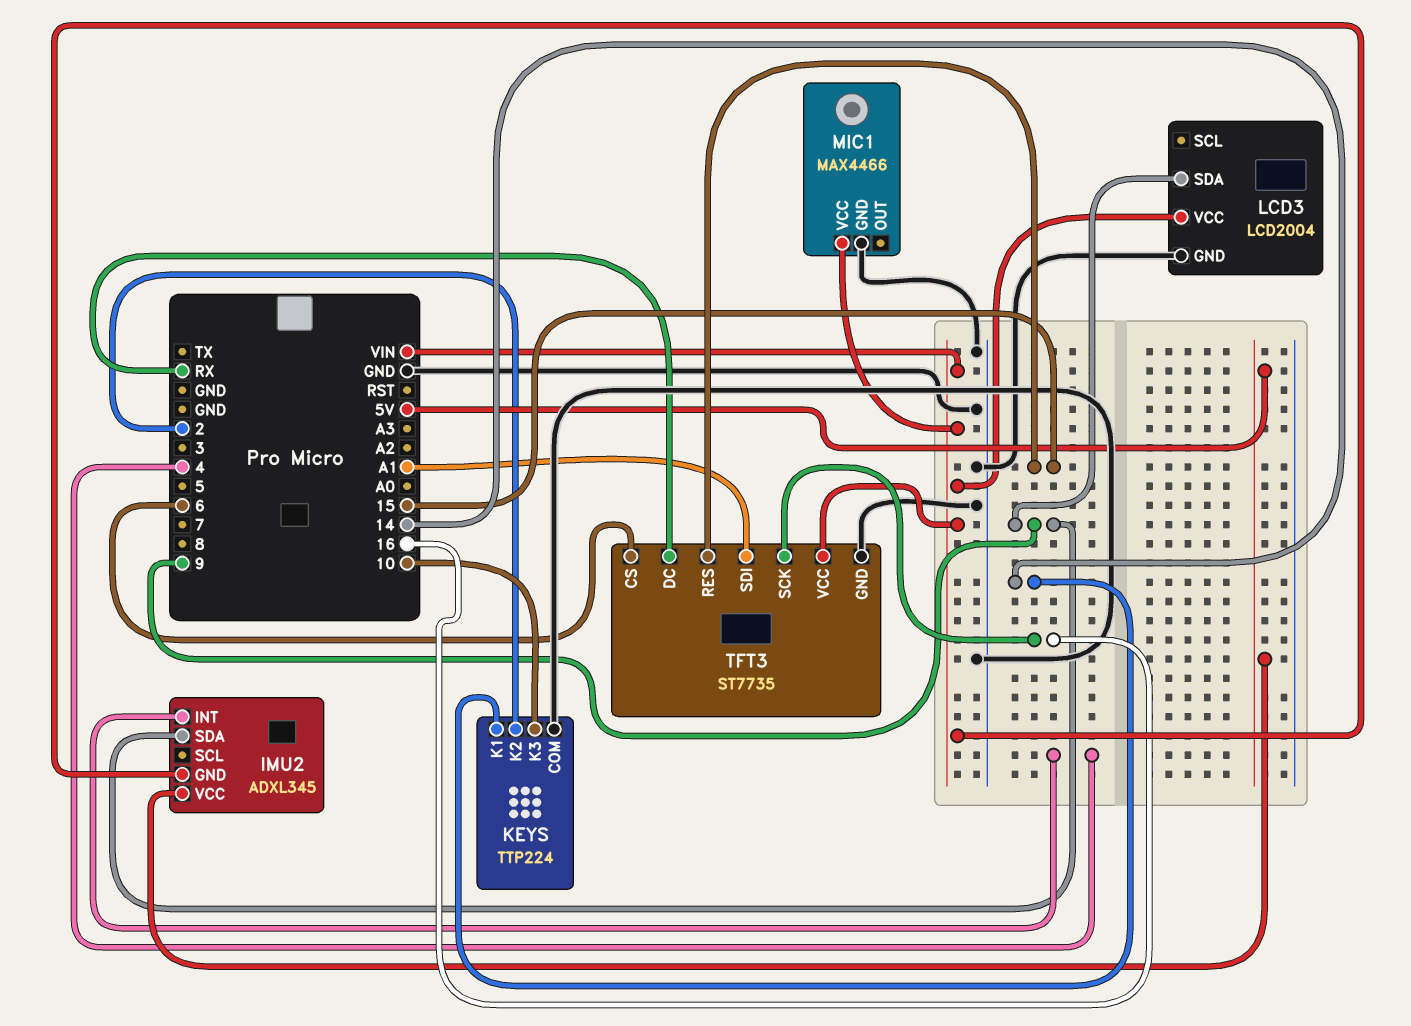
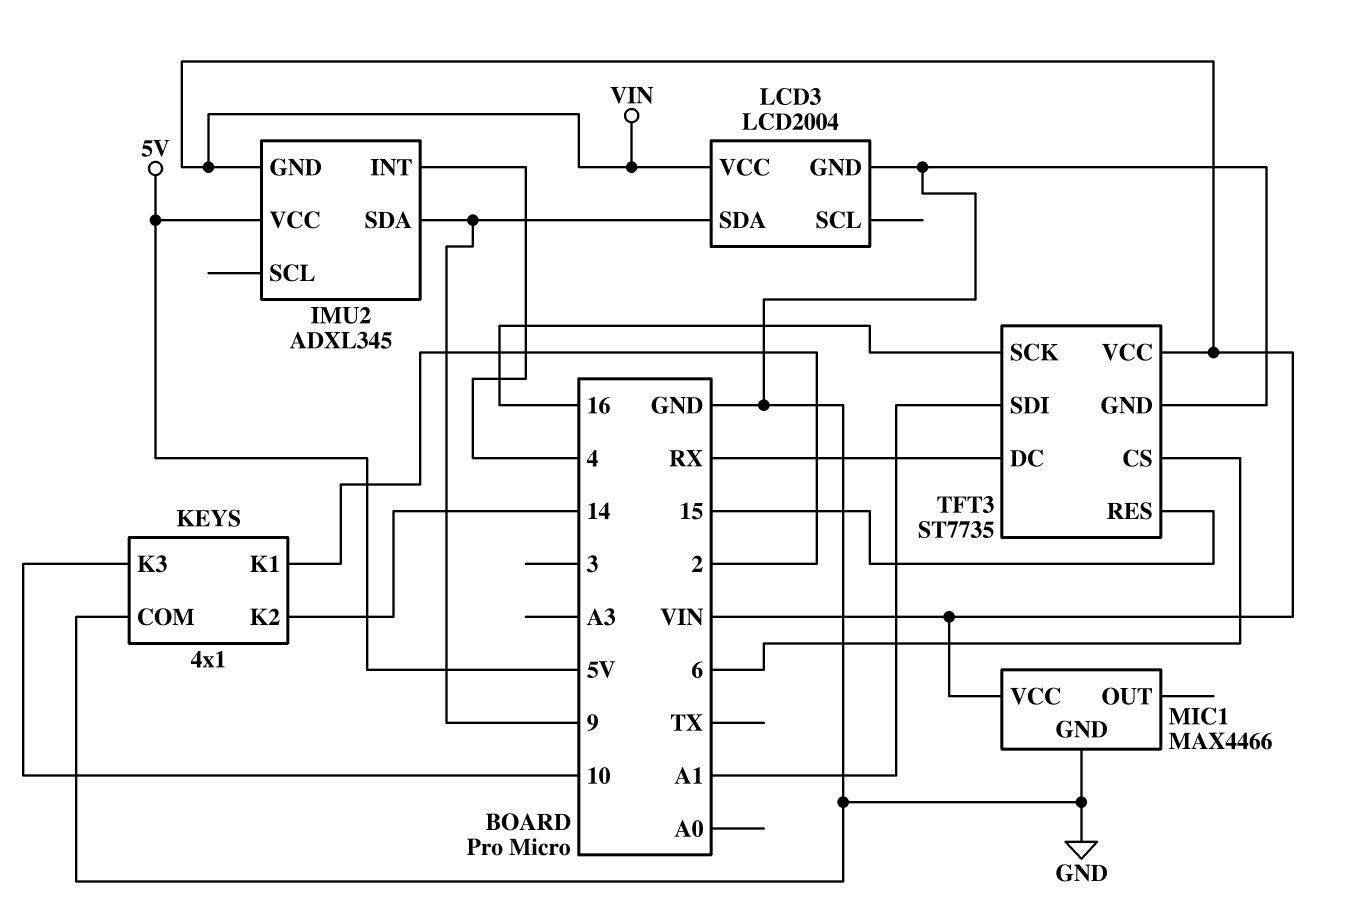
KEYS: TTP224 -> 4x1
KEYS pin K1: 14 -> 2
KEYS pin K2: 2 -> 14

